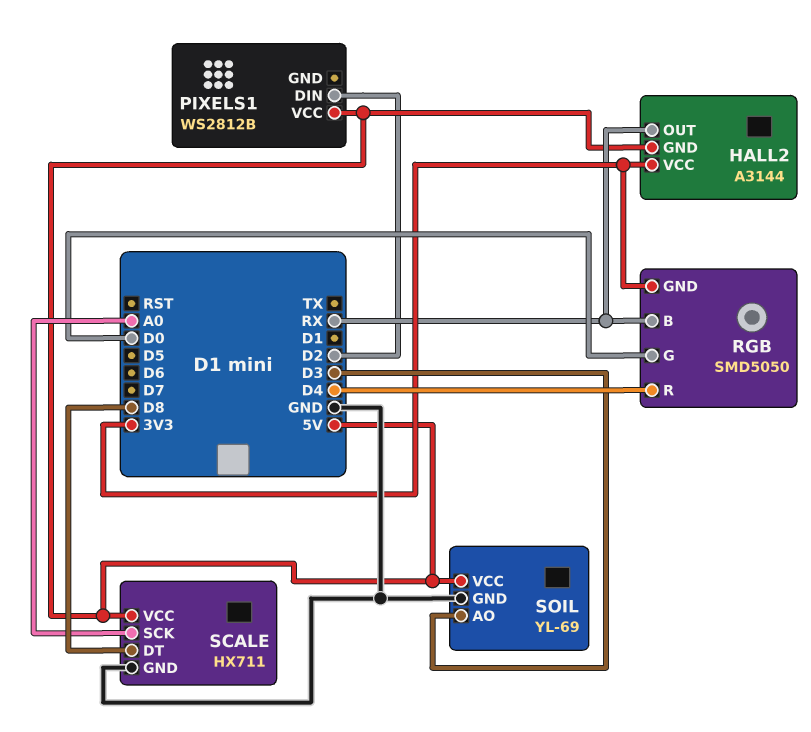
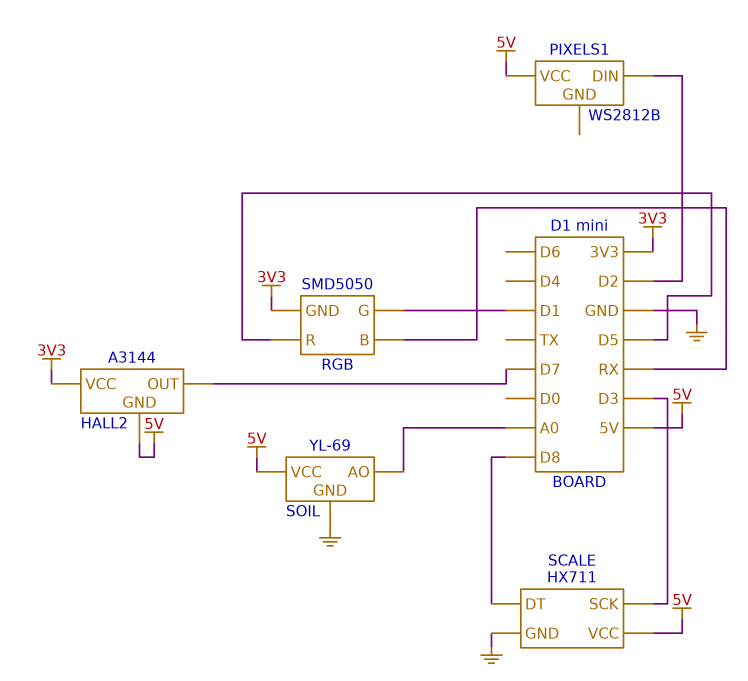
HALL2 pin OUT: RX -> D7
RGB pin G: D0 -> D1
RGB pin R: D4 -> D5
SCALE pin SCK: A0 -> D3
SOIL pin AO: D3 -> A0

